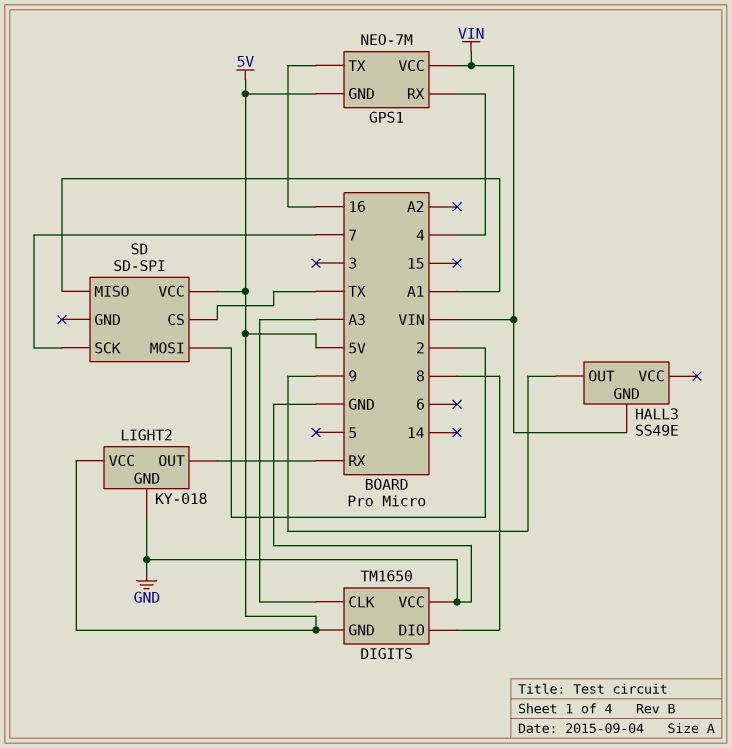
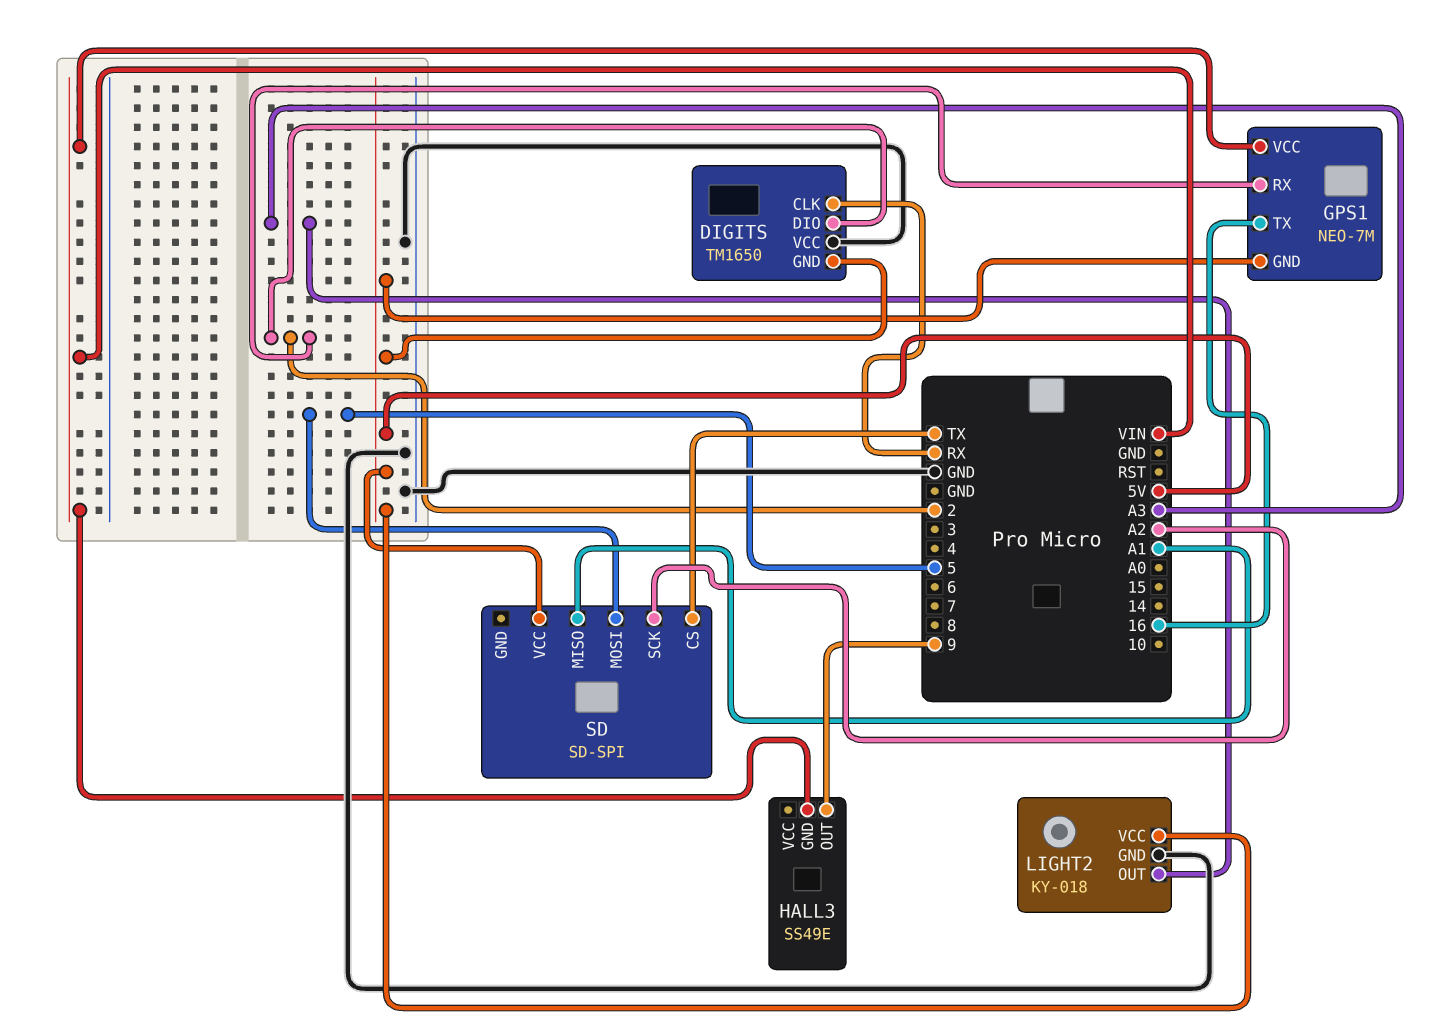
DIGITS pin CLK: A3 -> RX
DIGITS pin DIO: 8 -> 2
GPS1 pin RX: 4 -> 2
LIGHT2 pin OUT: RX -> A3
SD pin MOSI: 2 -> 5
SD pin SCK: 7 -> A2

